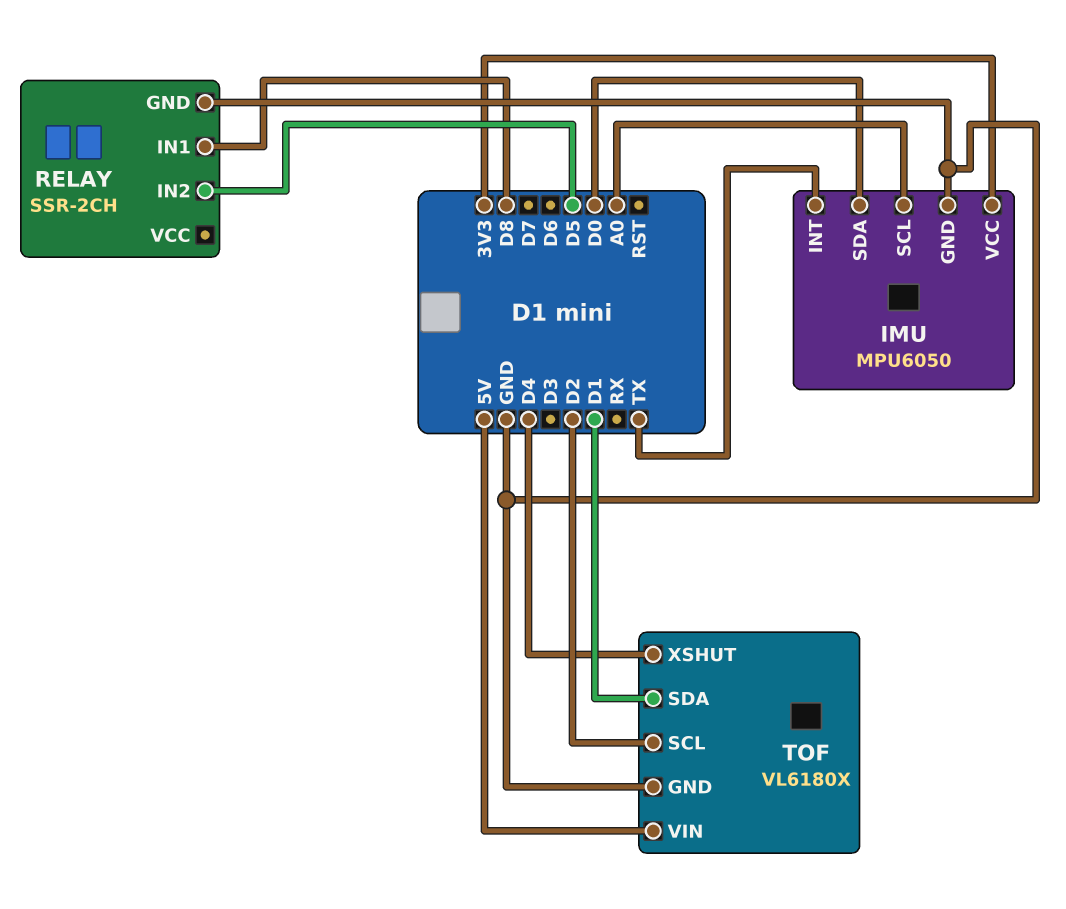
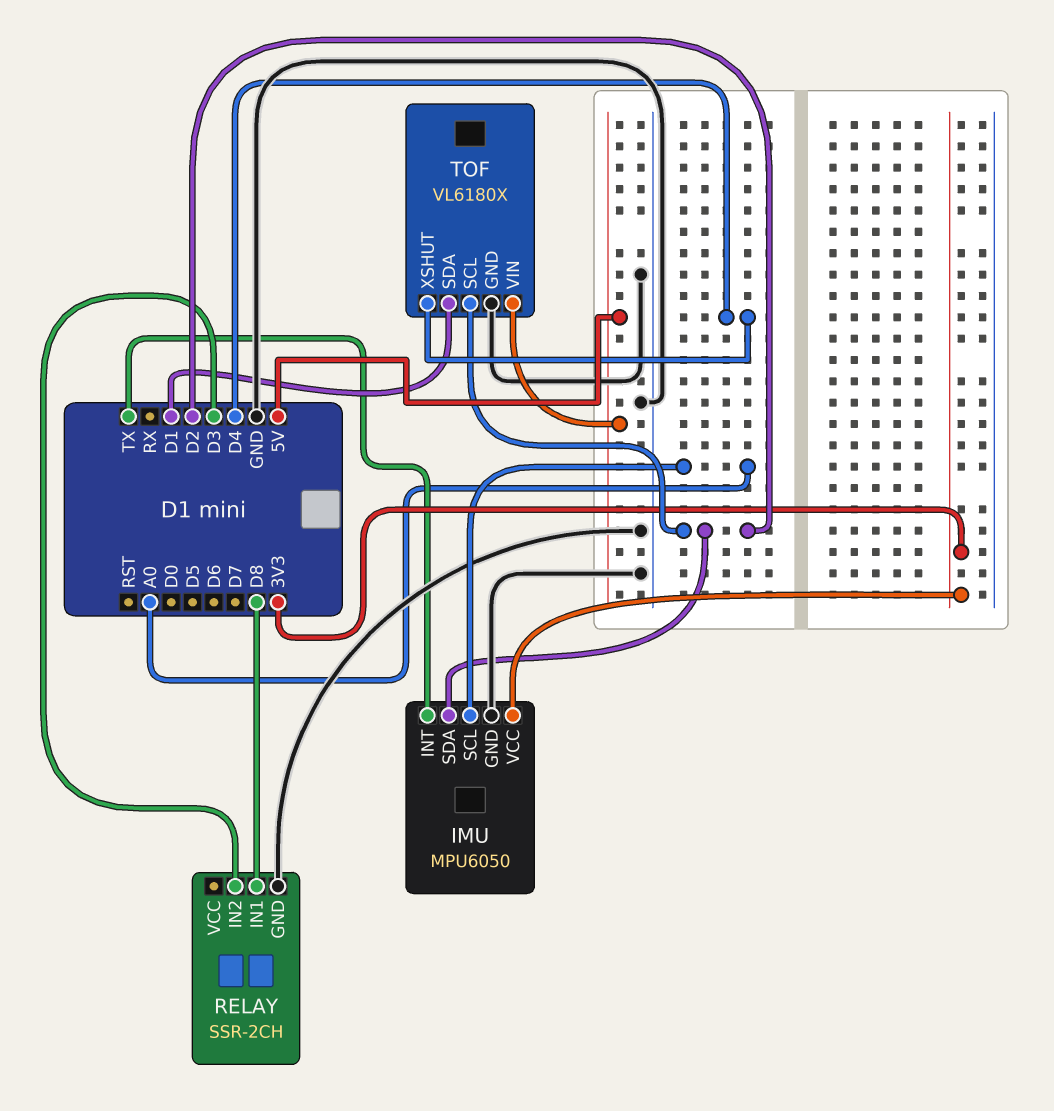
IMU pin SDA: D0 -> D2
RELAY pin IN2: D5 -> D3

